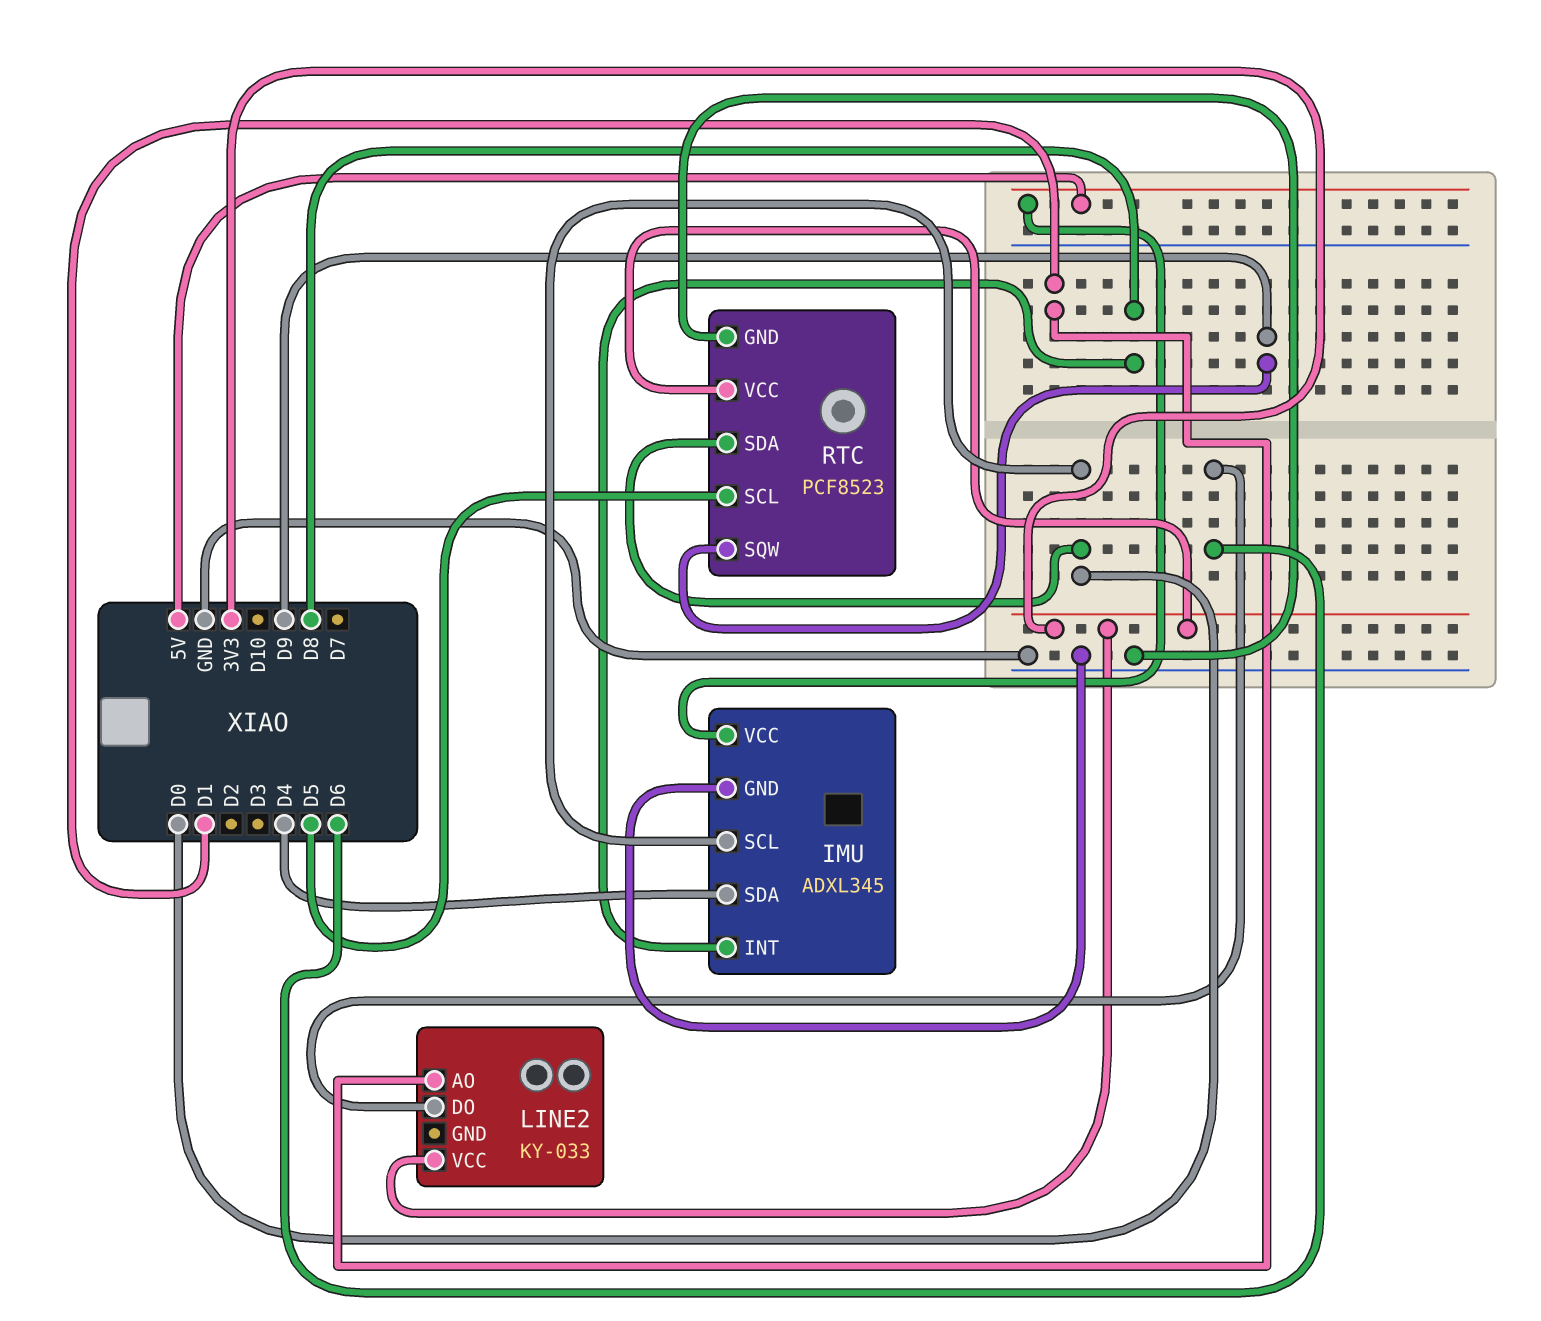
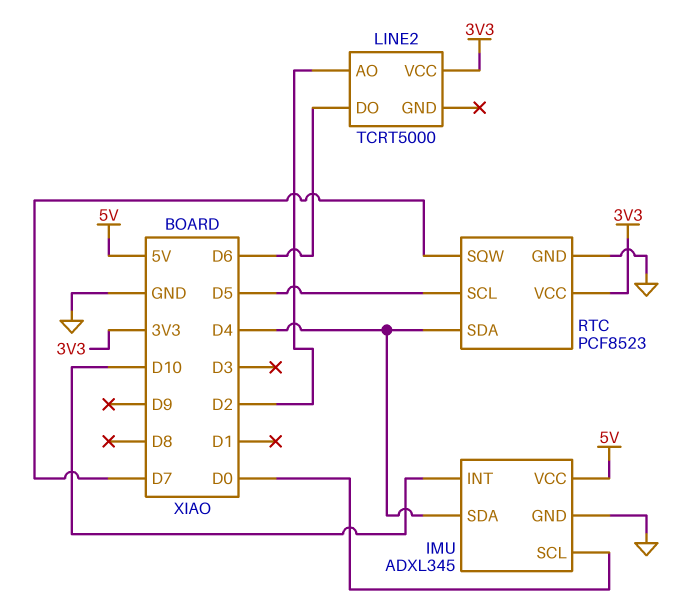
IMU pin INT: D8 -> D10
LINE2: KY-033 -> TCRT5000
LINE2 pin AO: D1 -> D2
RTC pin SDA: D0 -> D4
RTC pin SQW: D9 -> D7

